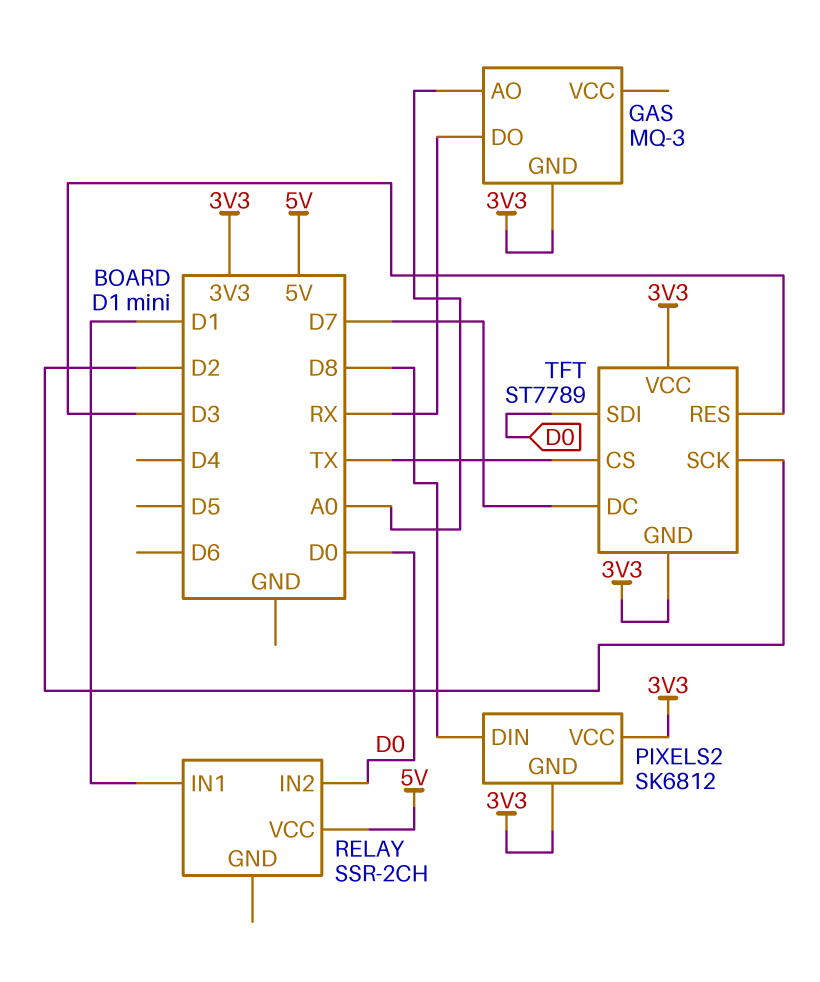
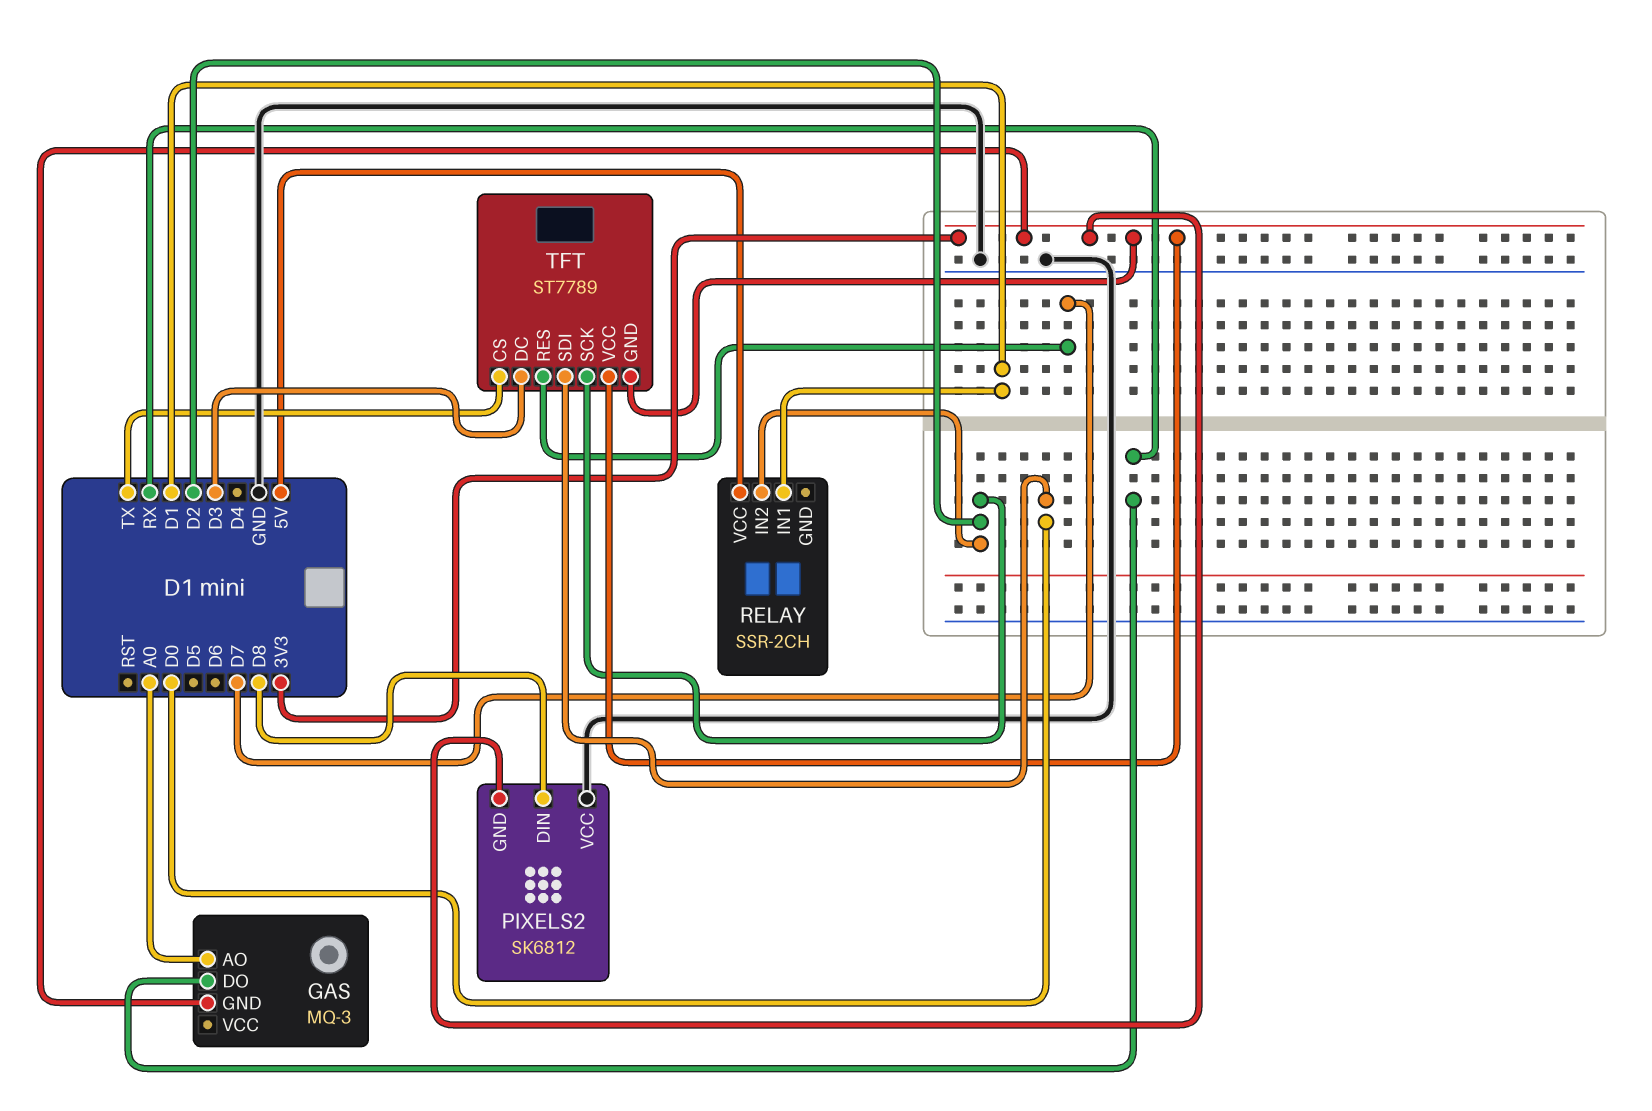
PIXELS2 pin VCC: 3V3 -> GND
RELAY pin IN2: D0 -> D2
TFT pin DC: D7 -> D3
TFT pin RES: D3 -> D7

